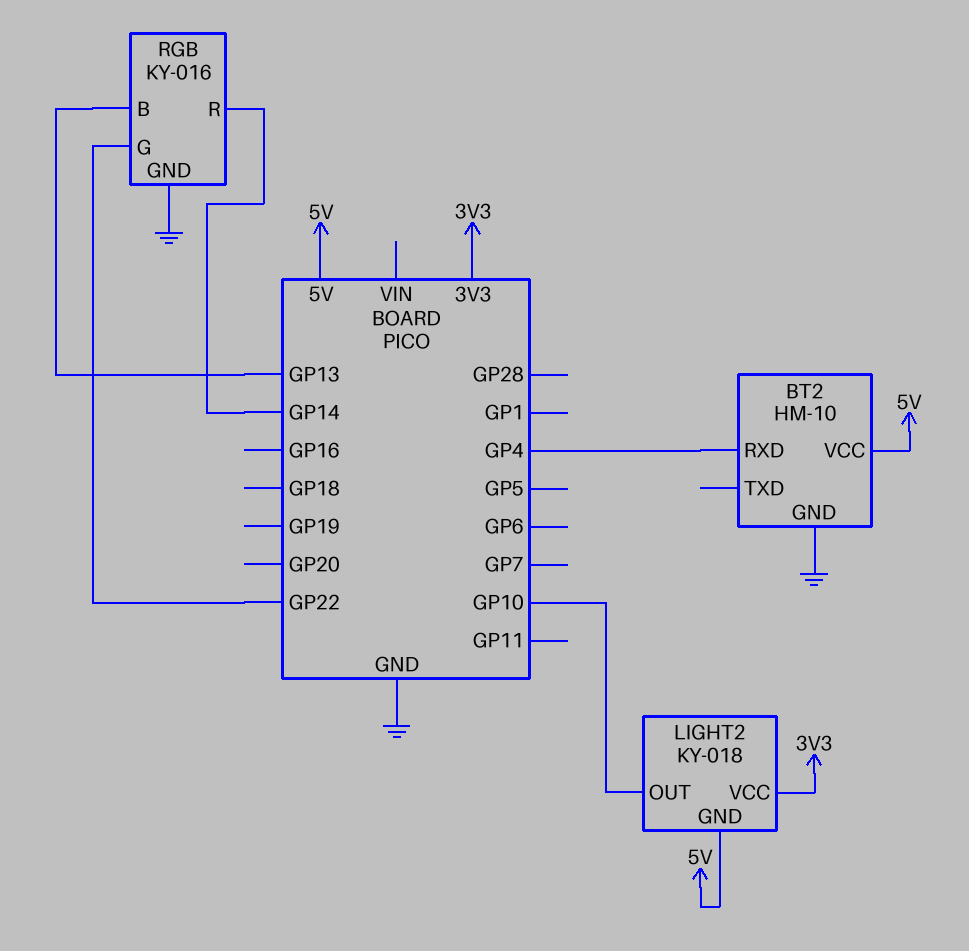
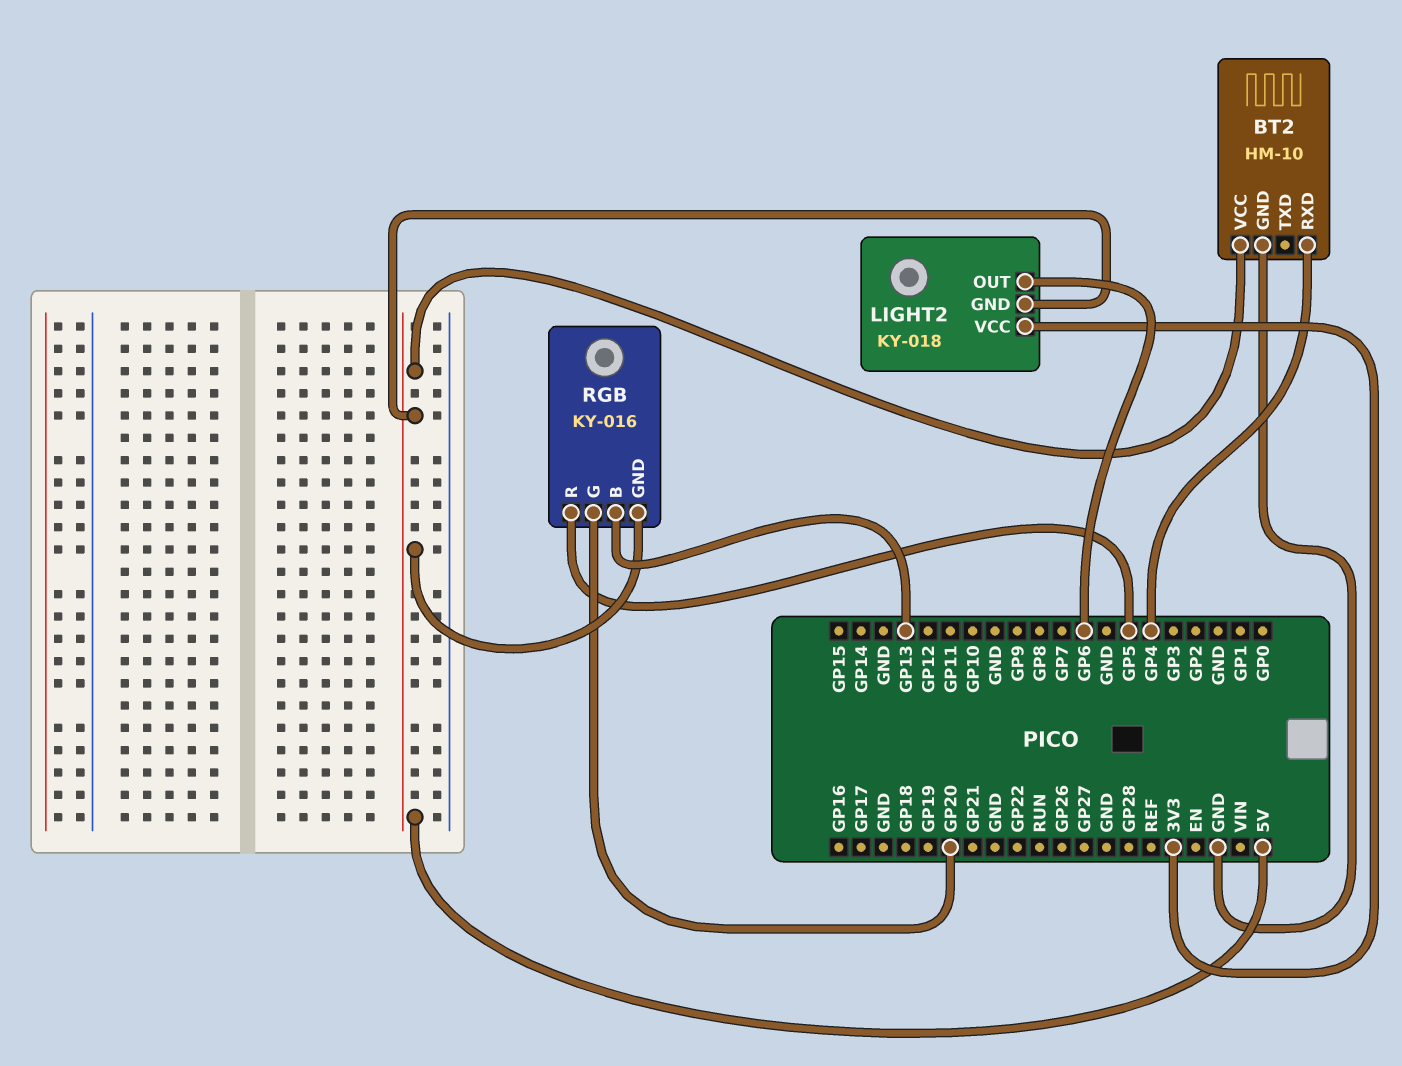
LIGHT2 pin OUT: GP10 -> GP6
RGB pin G: GP22 -> GP20
RGB pin GND: GND -> 5V
RGB pin R: GP14 -> GP5

